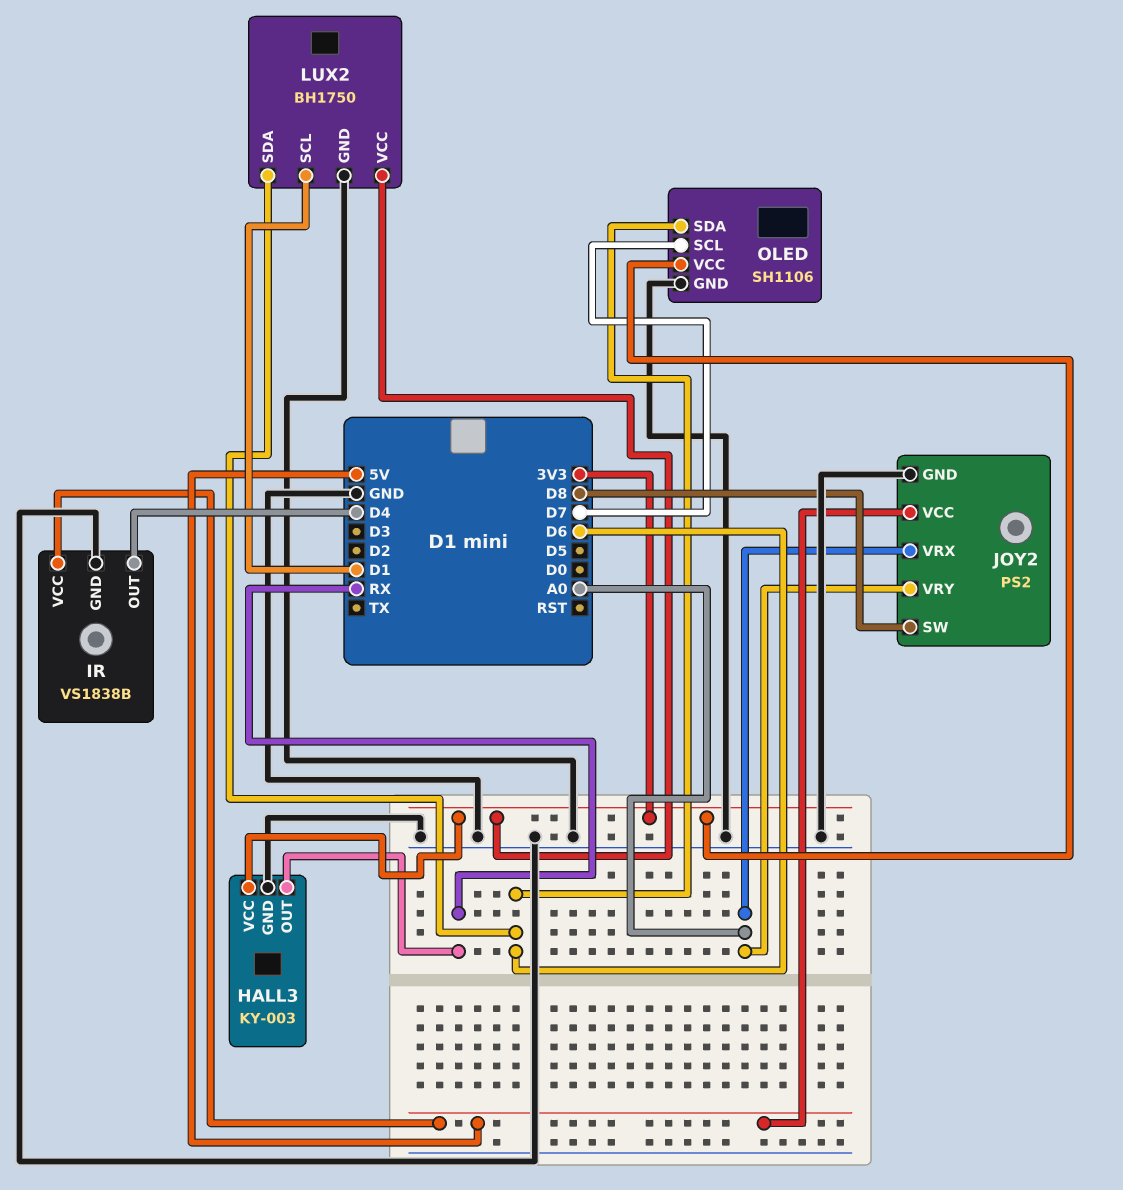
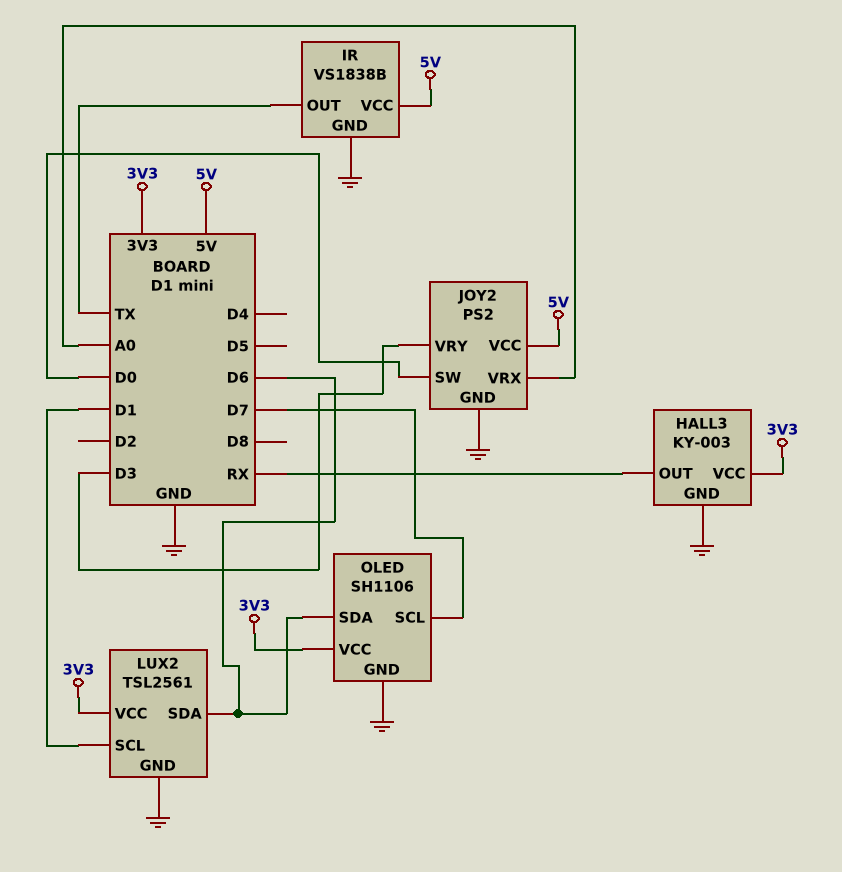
IR pin OUT: D4 -> TX
JOY2 pin SW: D8 -> D0
JOY2 pin VRY: A0 -> D3
LUX2: BH1750 -> TSL2561

